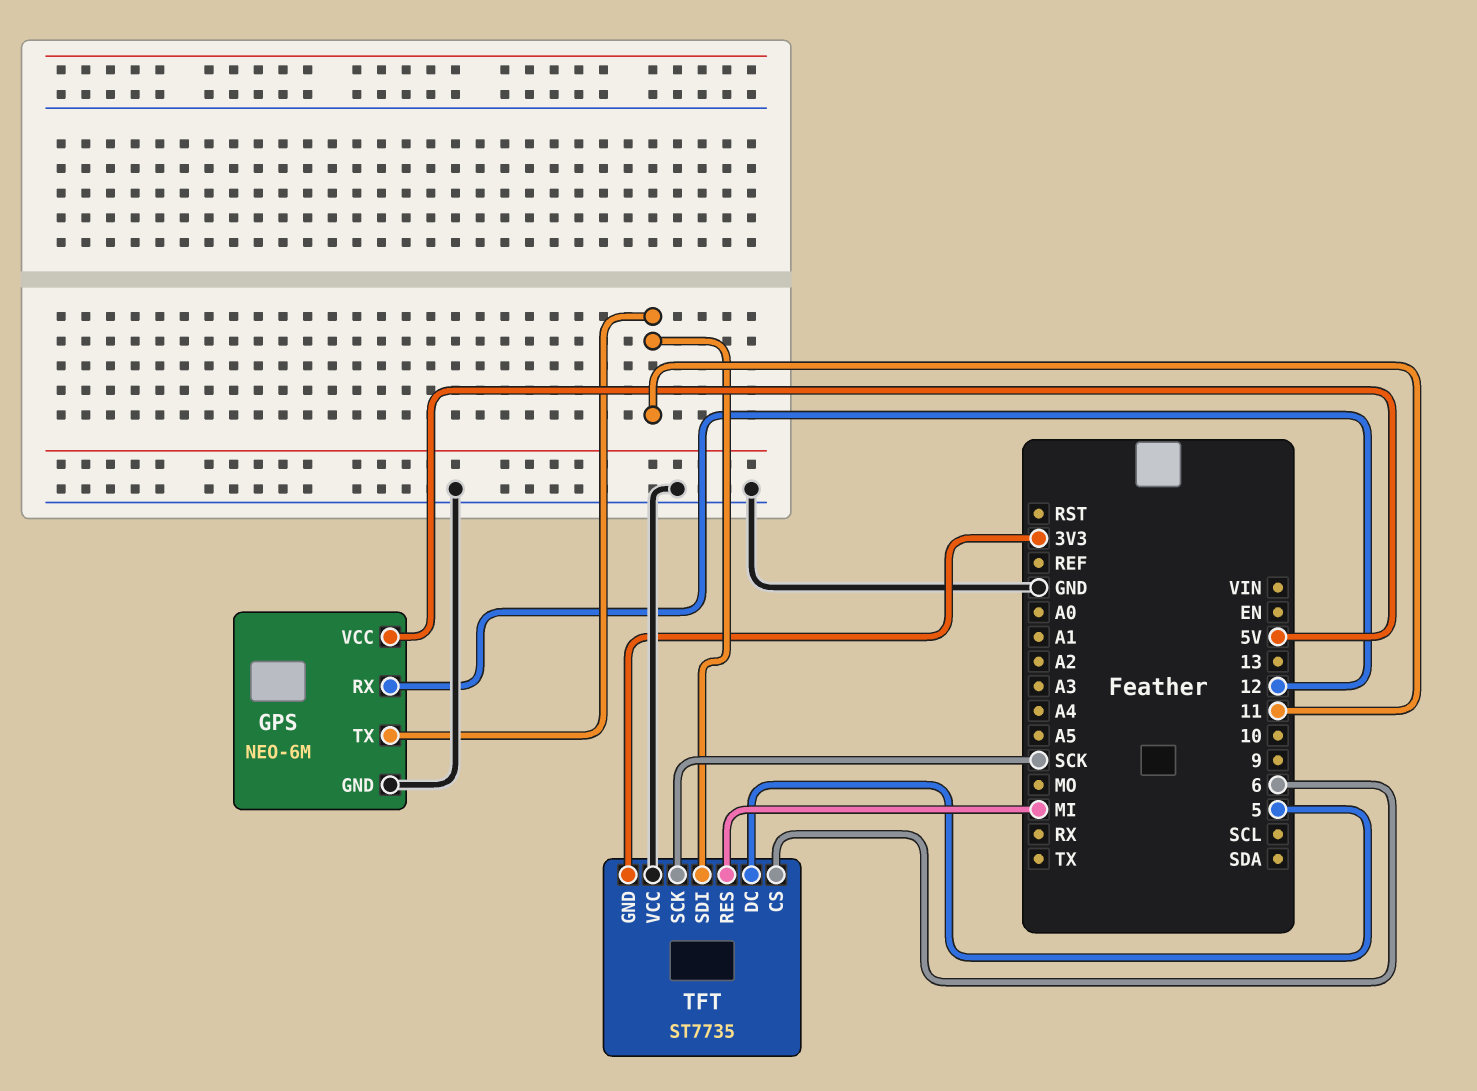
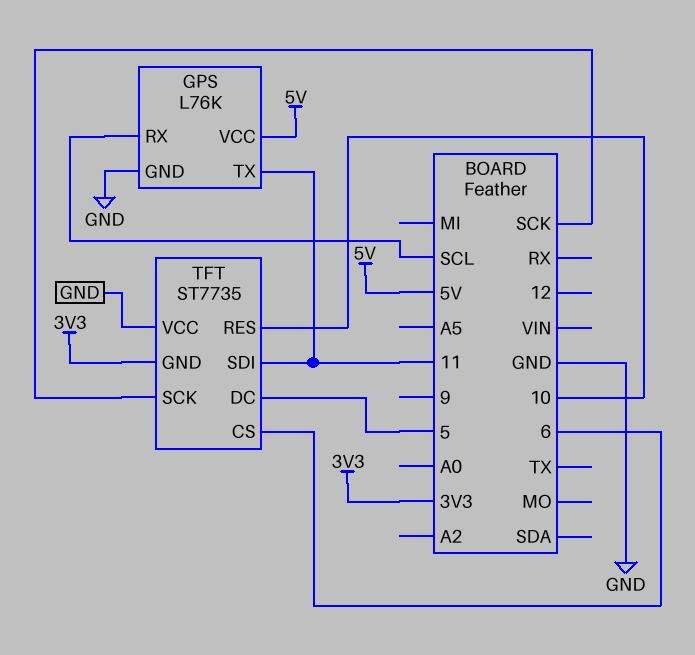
GPS: NEO-6M -> L76K
GPS pin RX: 12 -> SCL
TFT pin RES: MI -> 10

